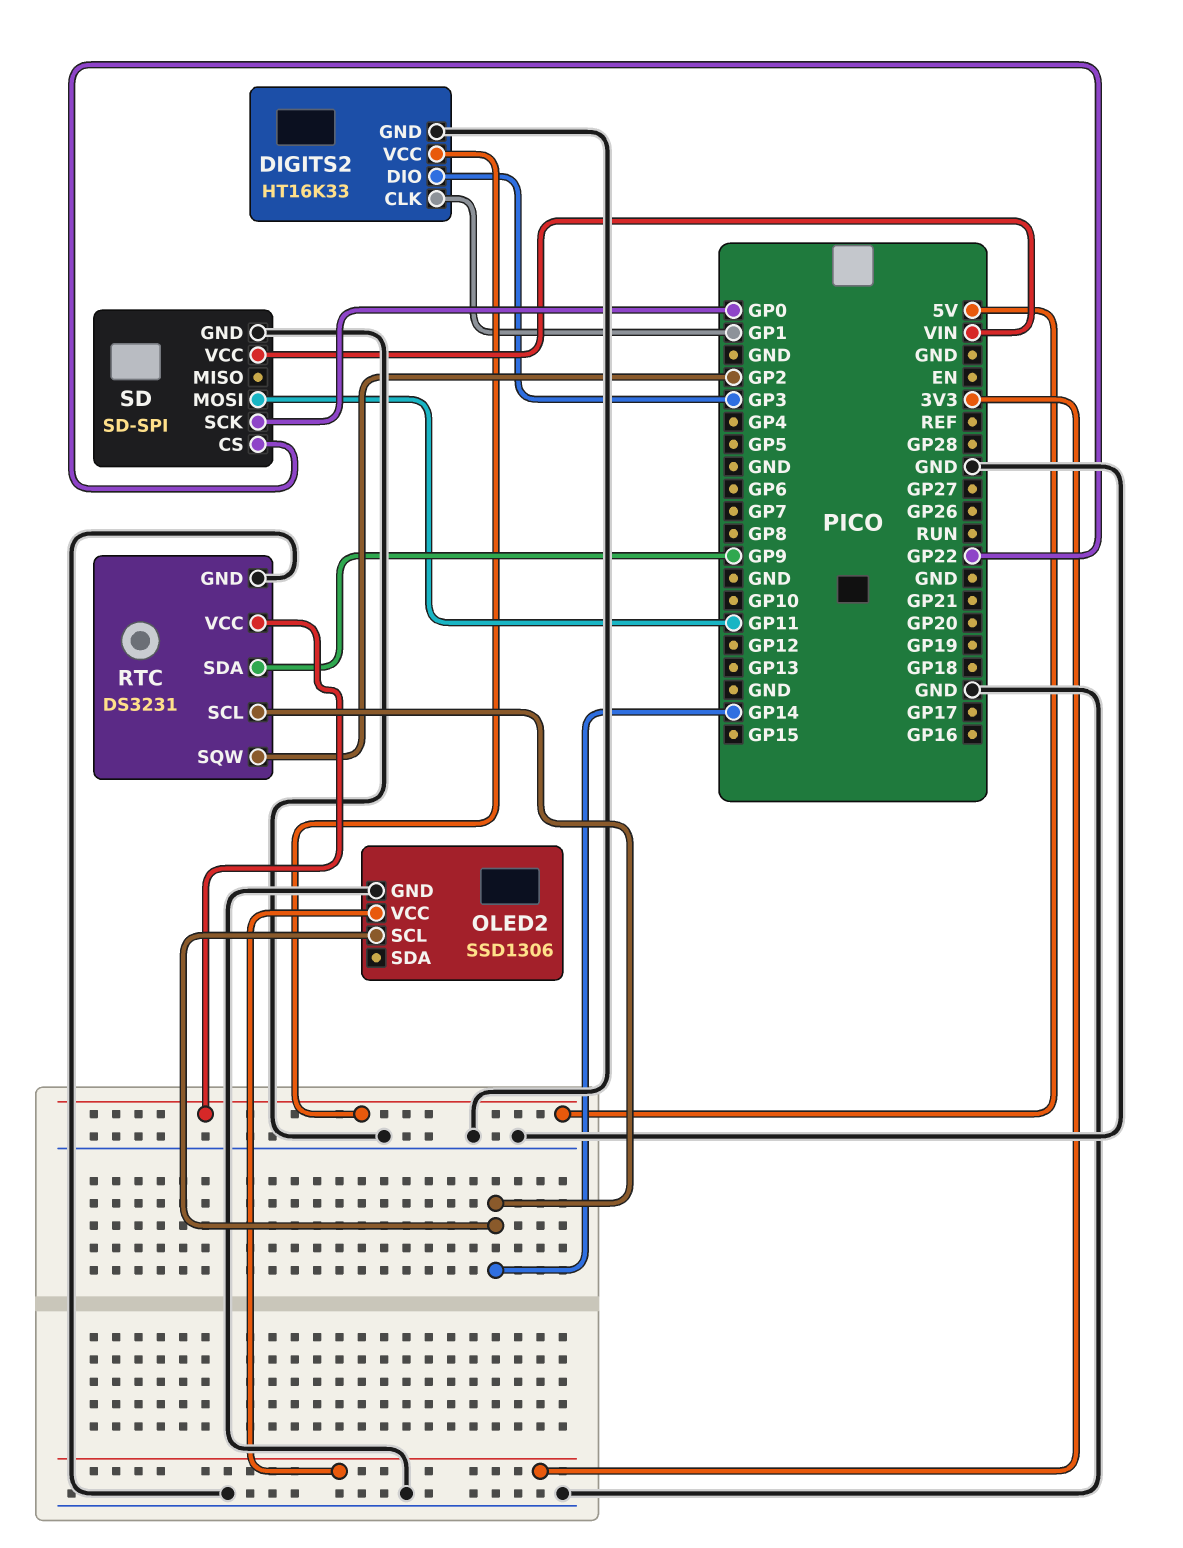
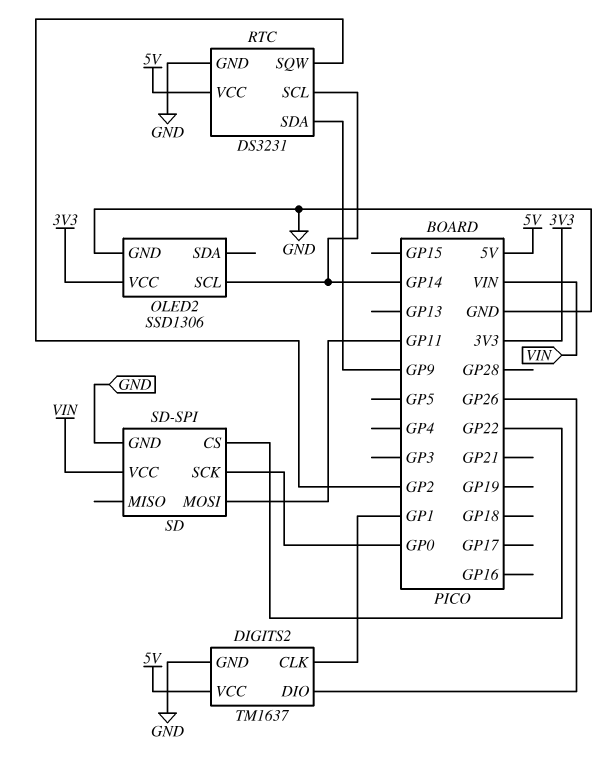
DIGITS2: HT16K33 -> TM1637
DIGITS2 pin DIO: GP3 -> GP26

